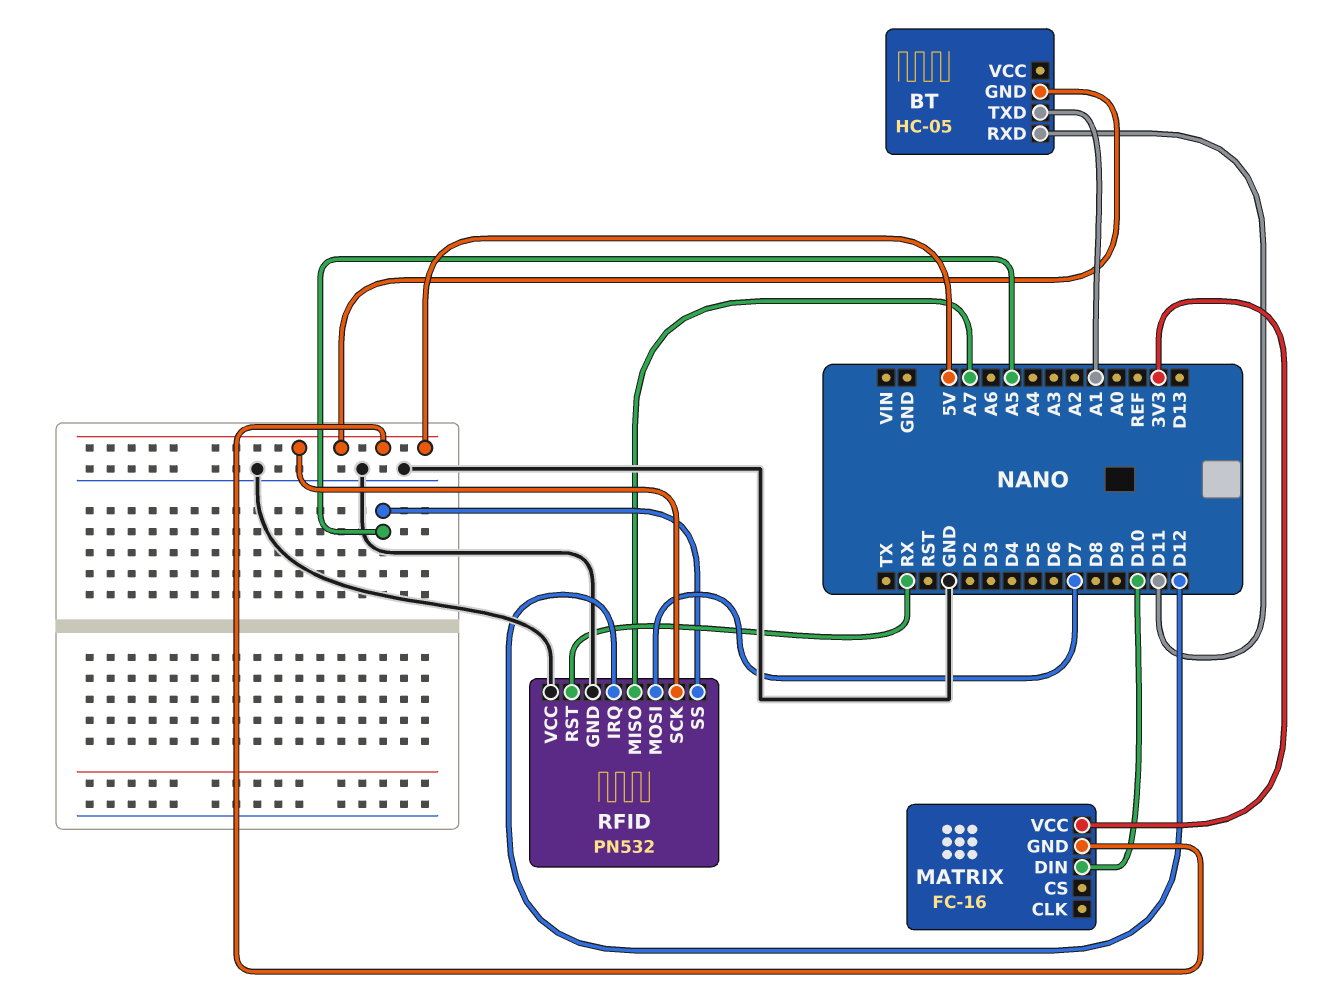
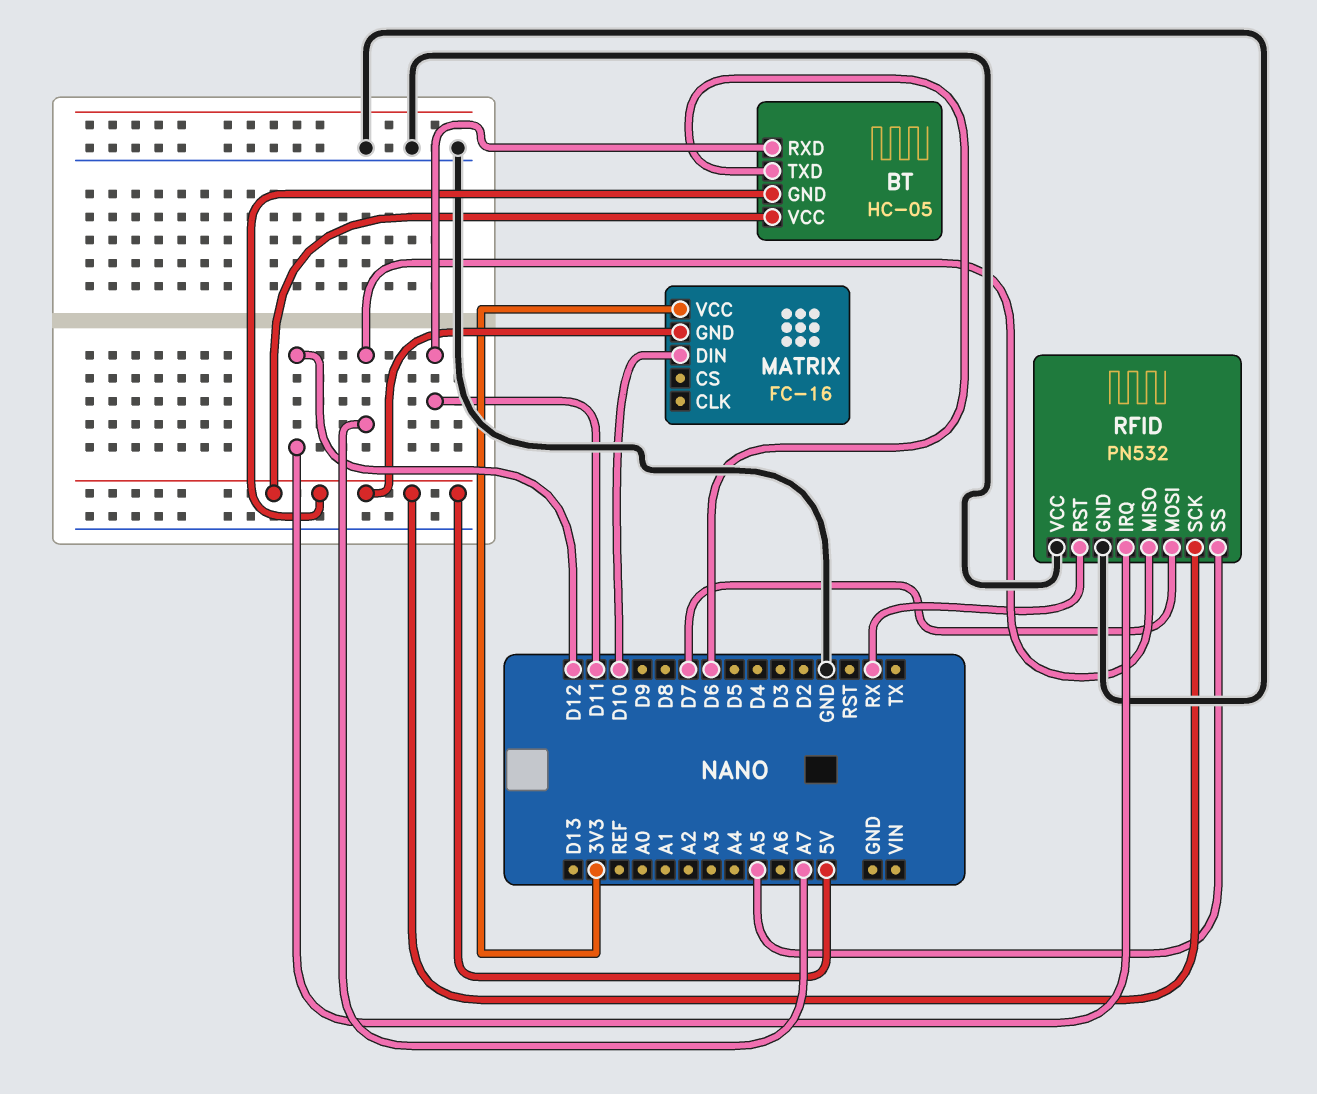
BT pin TXD: A1 -> D6
BT pin VCC: none -> 5V

